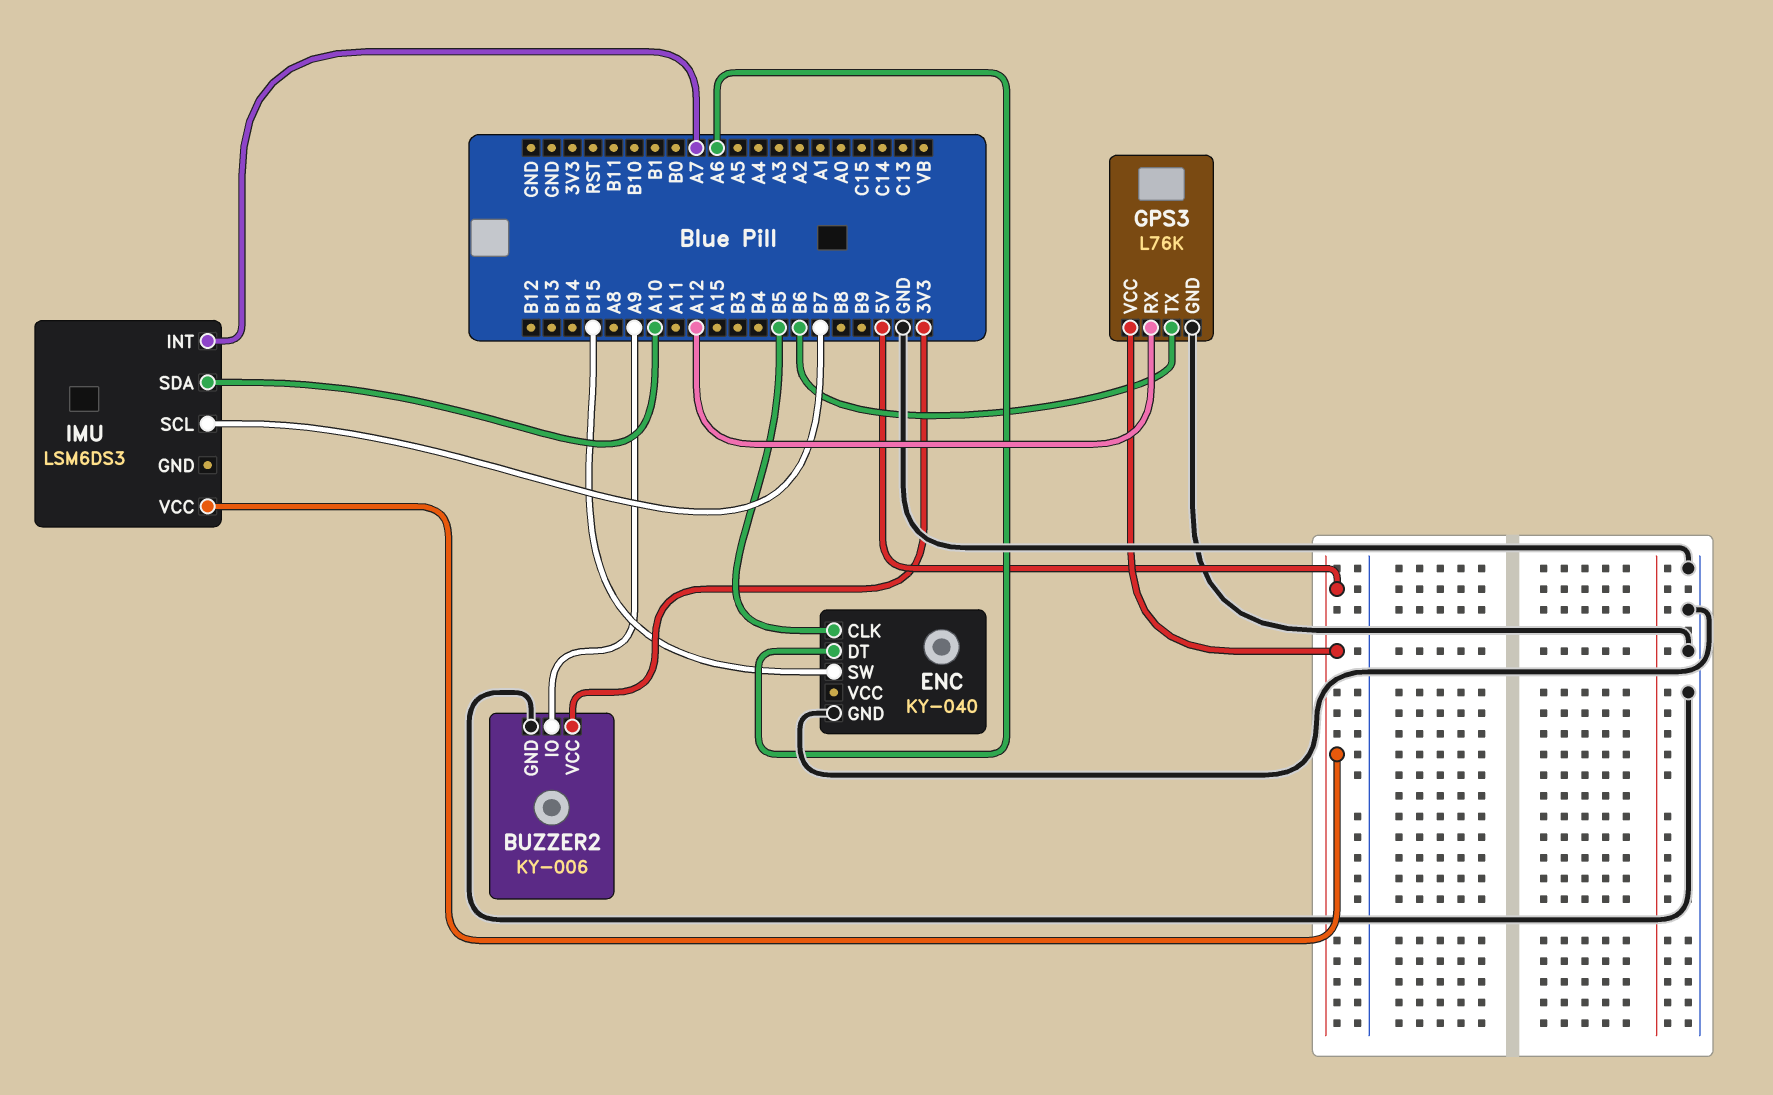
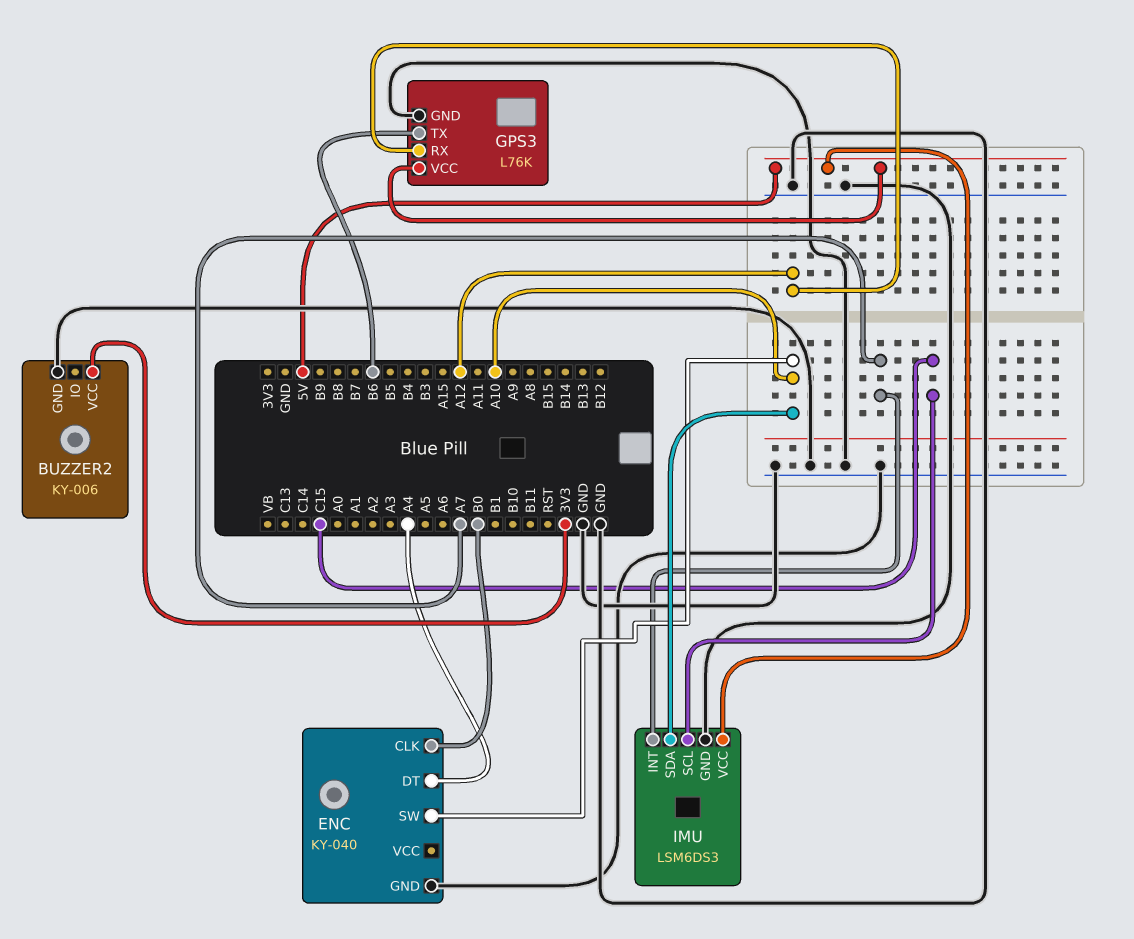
BUZZER2 pin IO: A9 -> none
ENC pin CLK: B5 -> B0
ENC pin DT: A6 -> A4
ENC pin SW: B15 -> A10
IMU pin GND: none -> GND
IMU pin SCL: B7 -> C15

